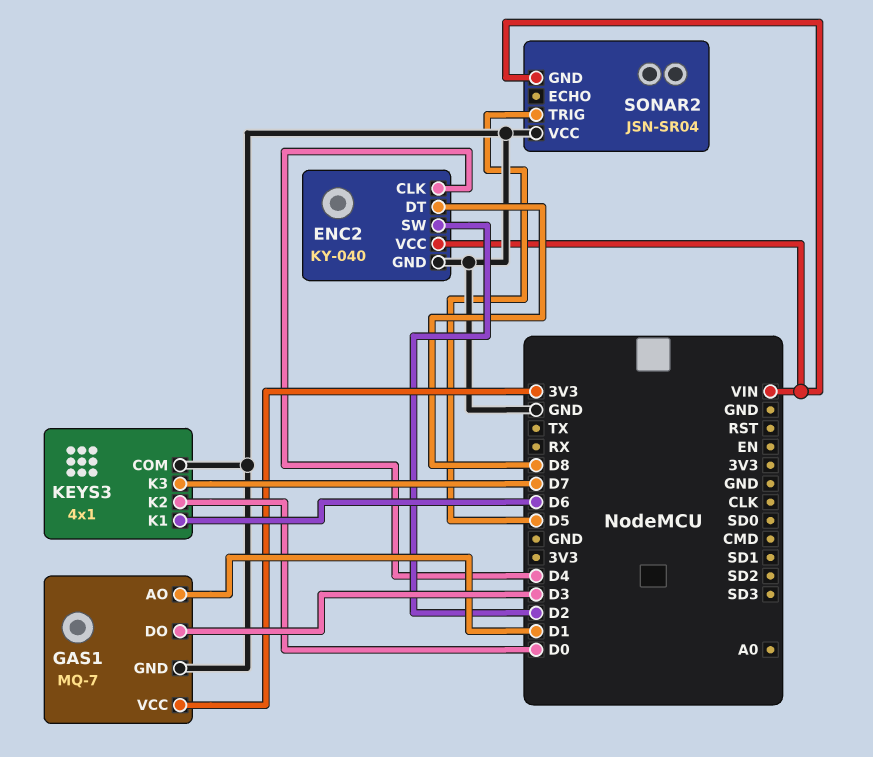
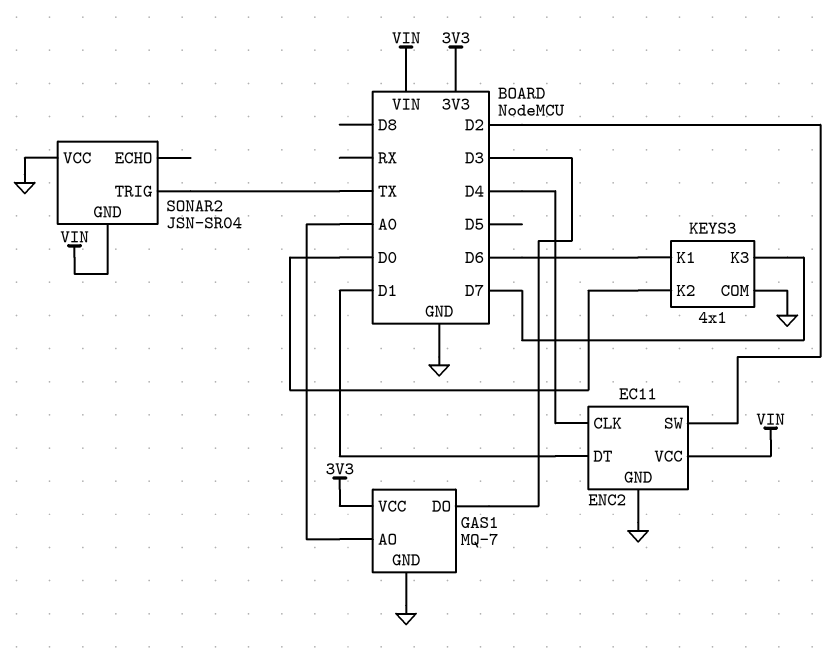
ENC2: KY-040 -> EC11
ENC2 pin DT: D8 -> D1
GAS1 pin AO: D1 -> A0
SONAR2 pin TRIG: D5 -> TX

